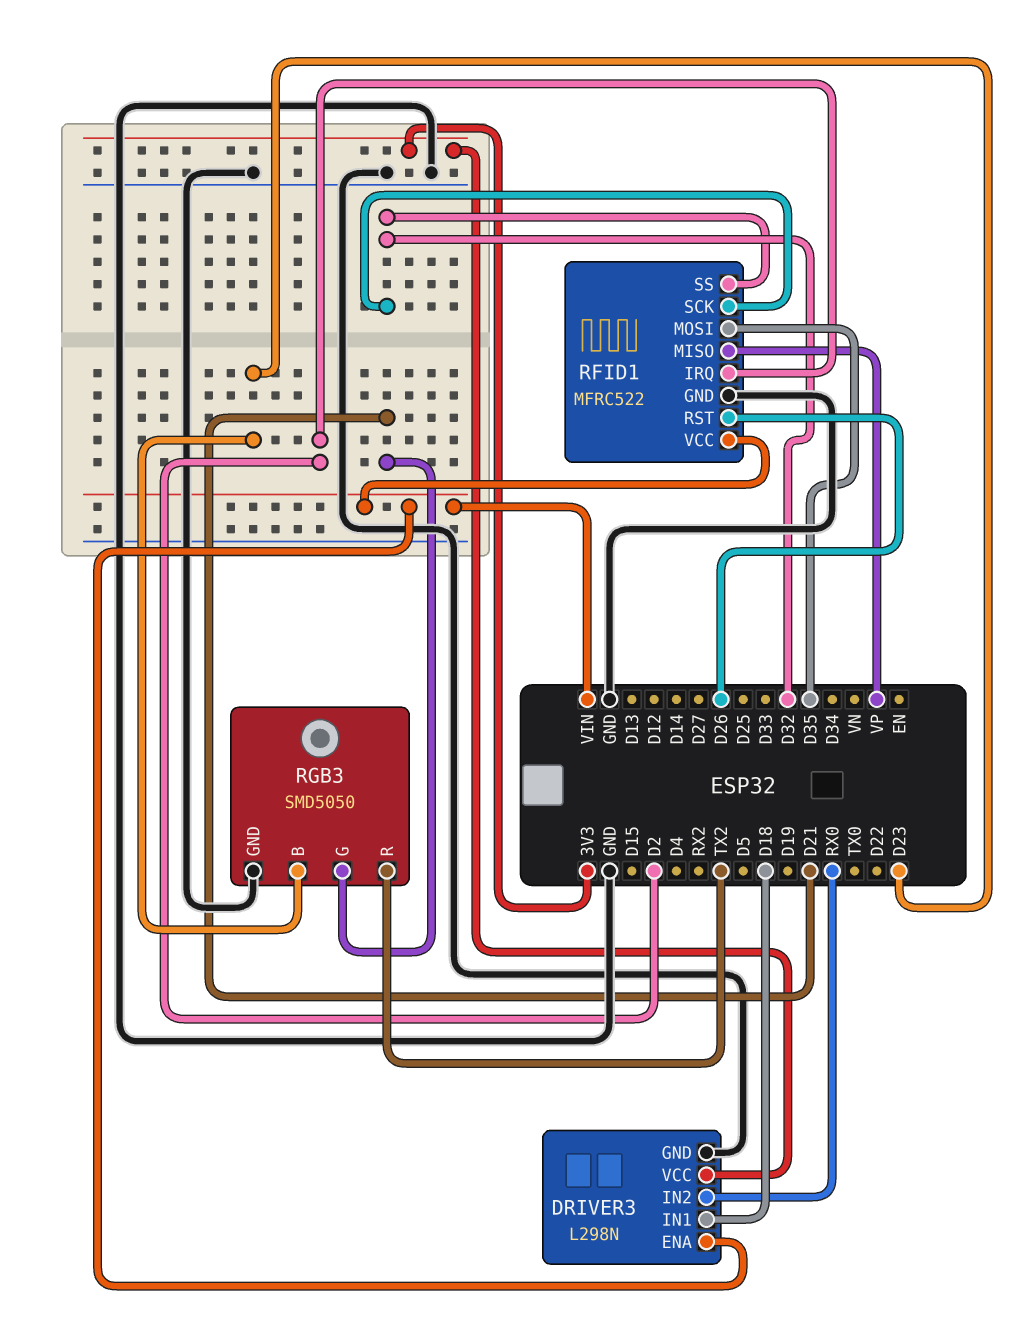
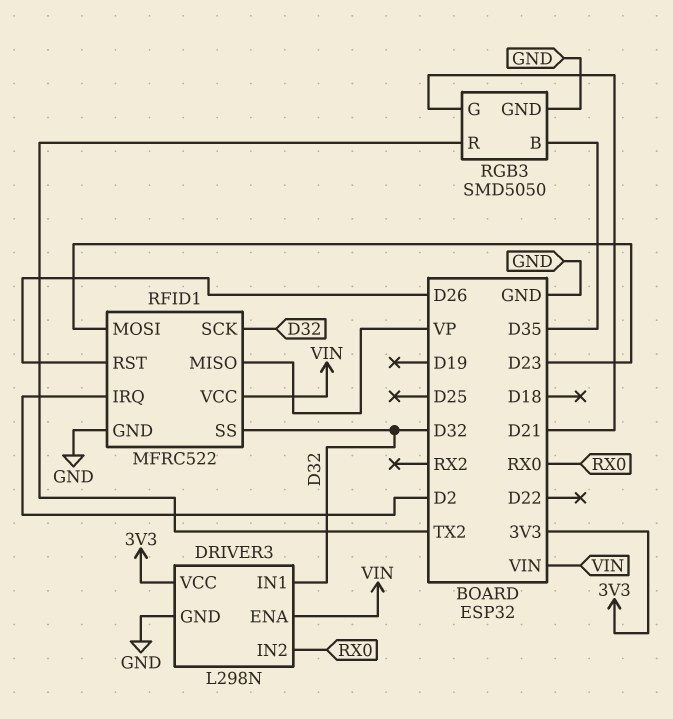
DRIVER3 pin IN1: D18 -> D32
RFID1 pin MOSI: D35 -> D23
RGB3 pin B: D23 -> D35

